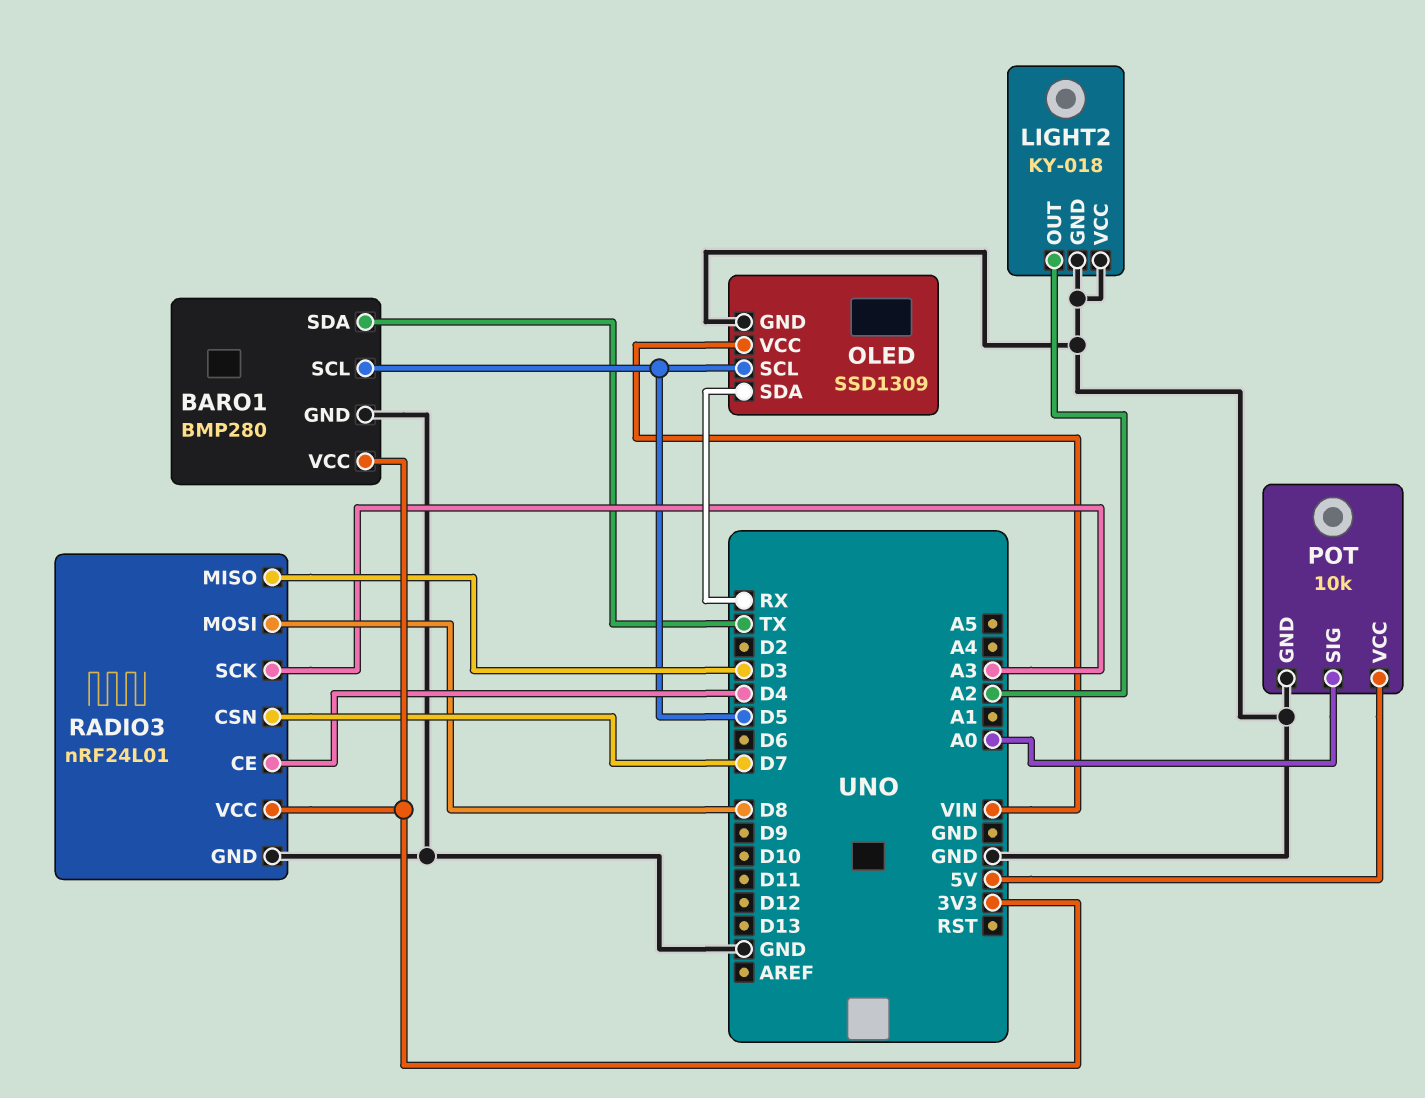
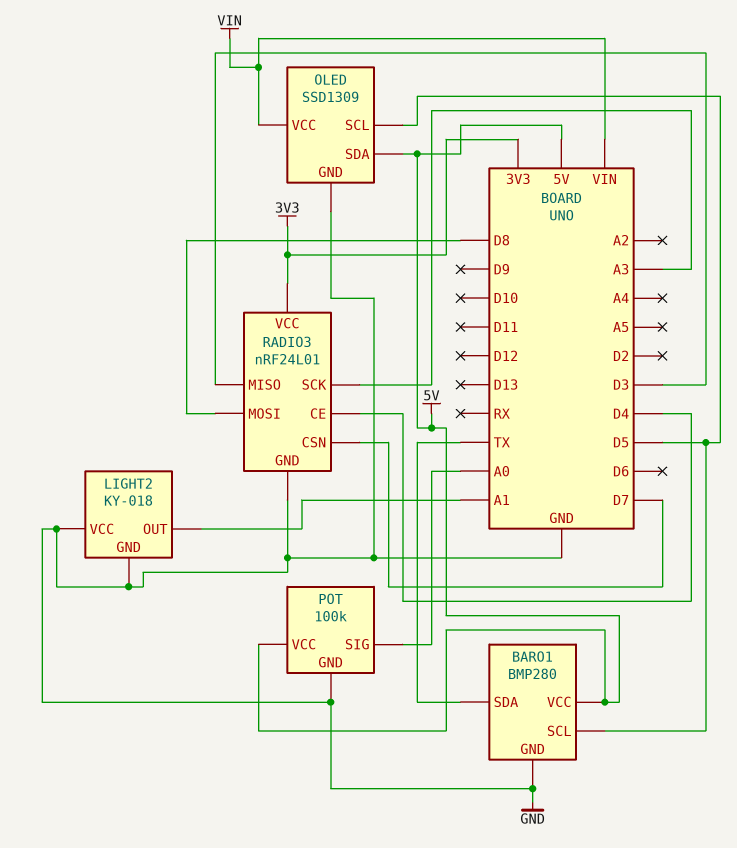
BARO1 pin VCC: 3V3 -> 5V
LIGHT2 pin OUT: A2 -> A1
OLED pin SDA: RX -> 5V
POT: 10k -> 100k

